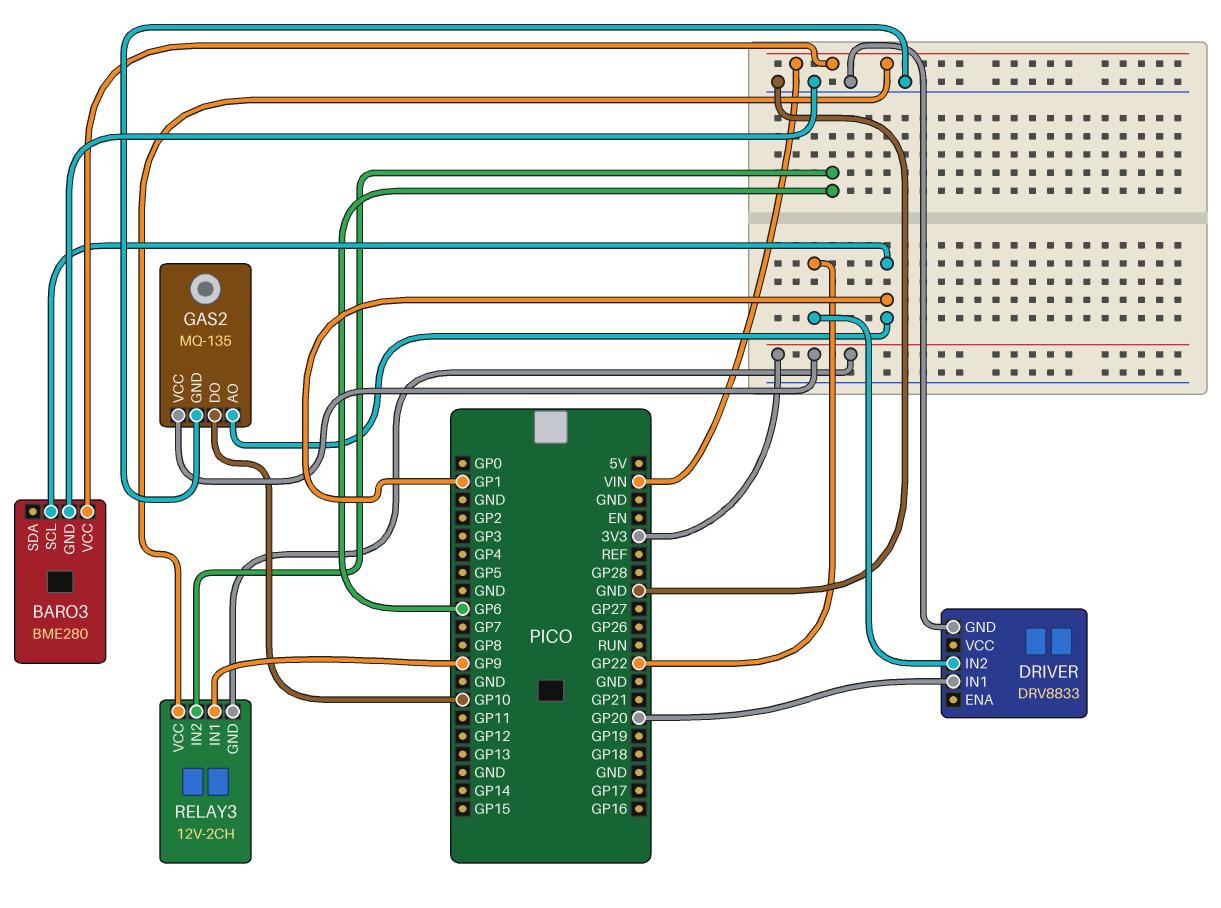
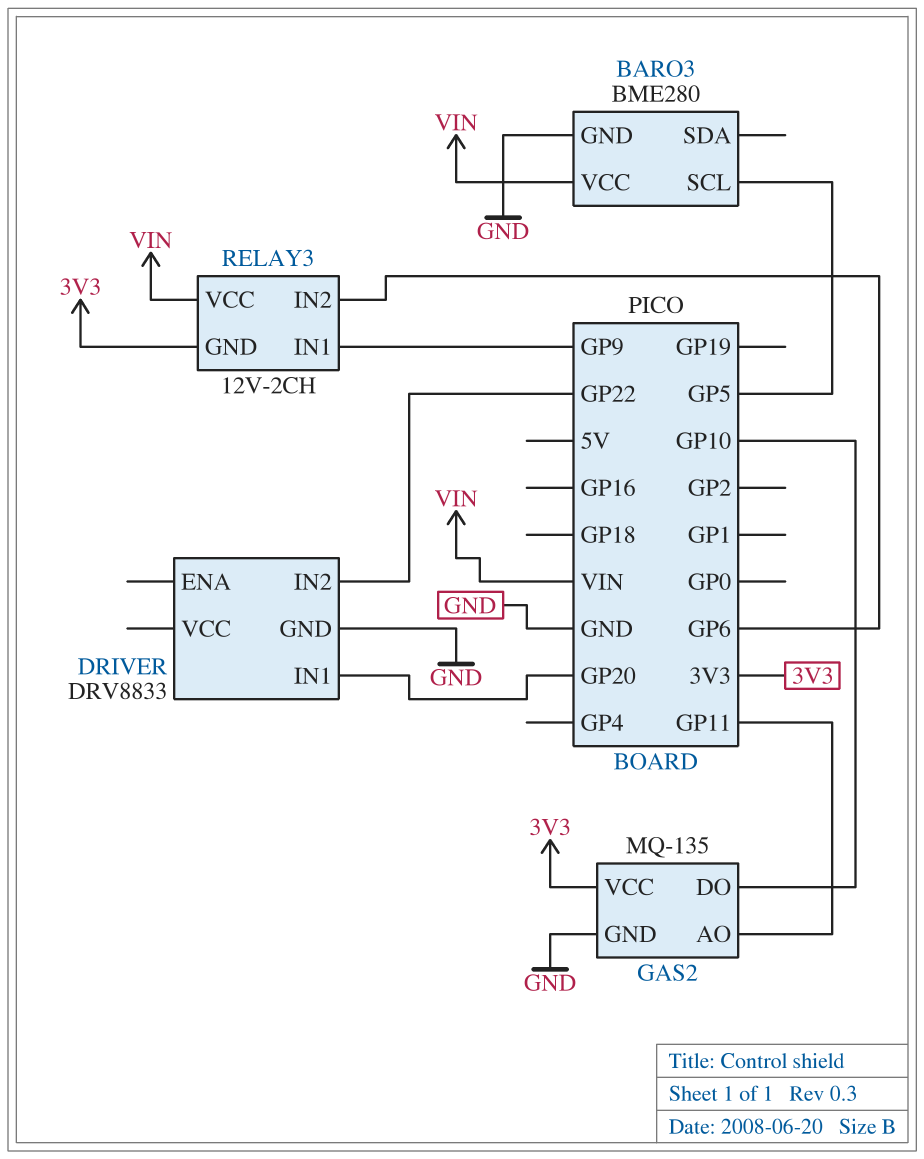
BARO3 pin SCL: GP1 -> GP5
GAS2 pin AO: GP1 -> GP11

